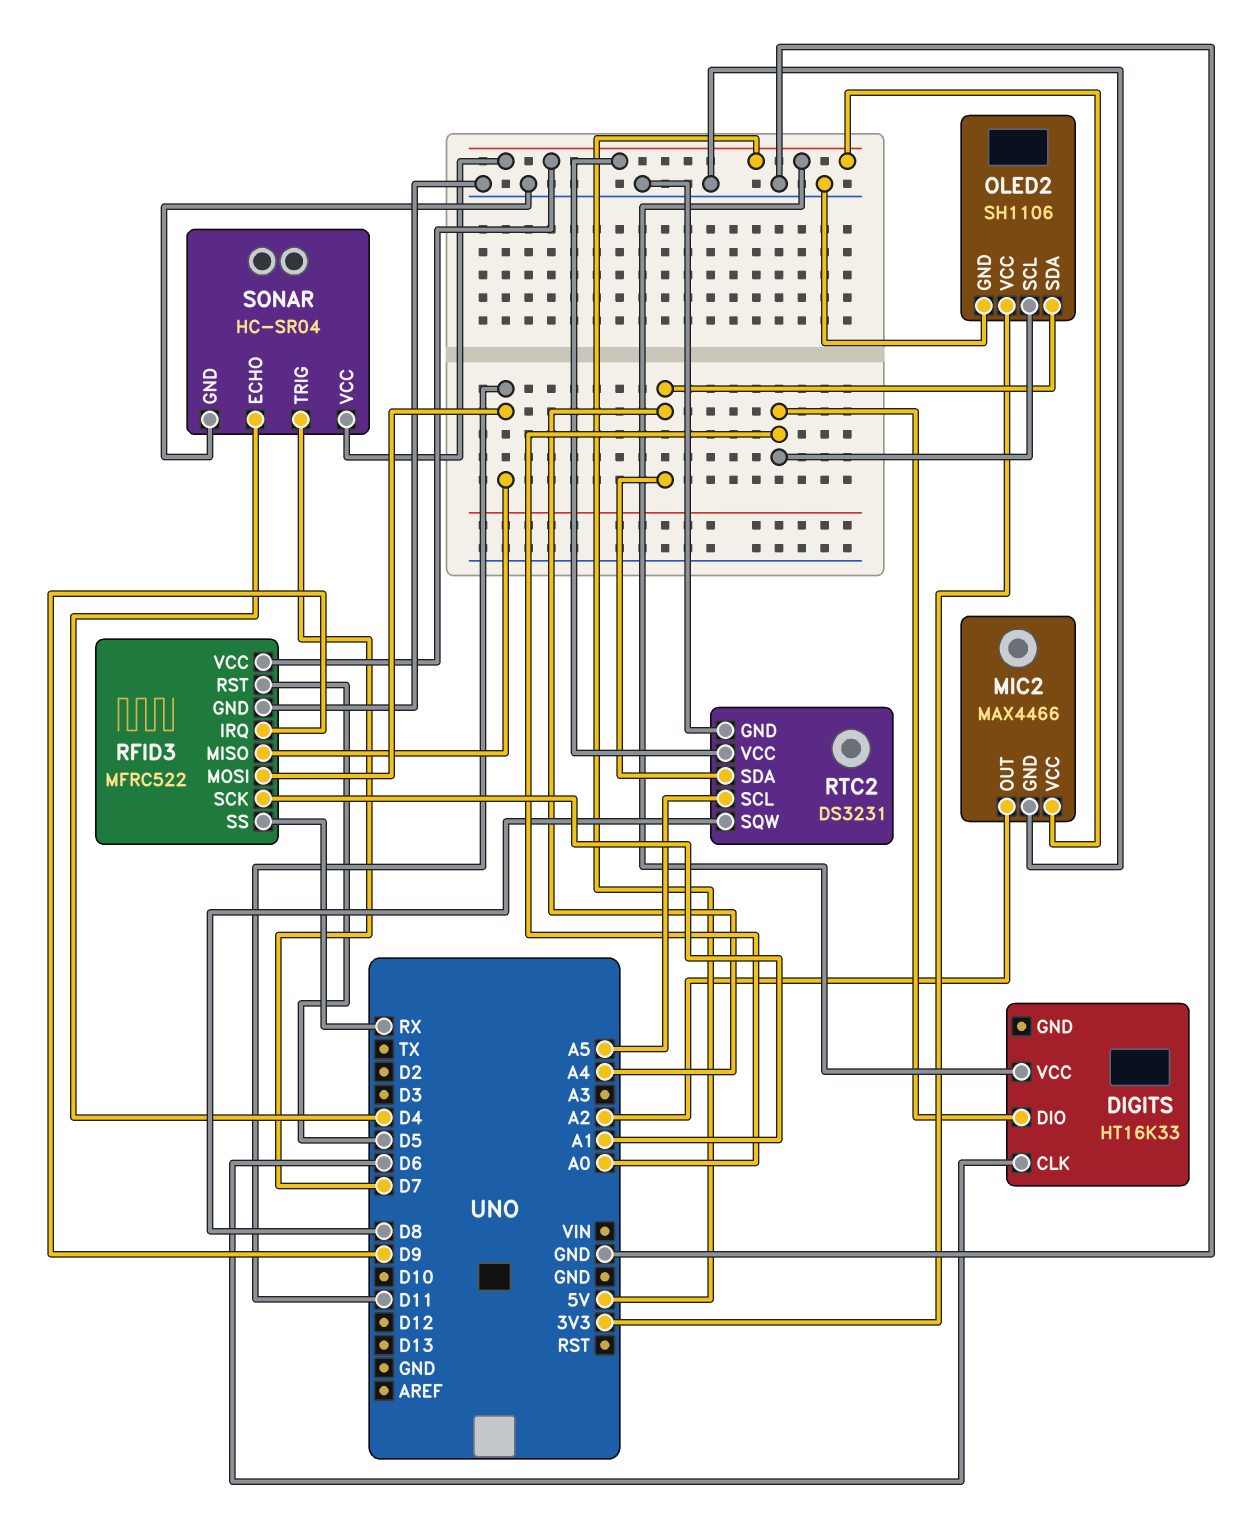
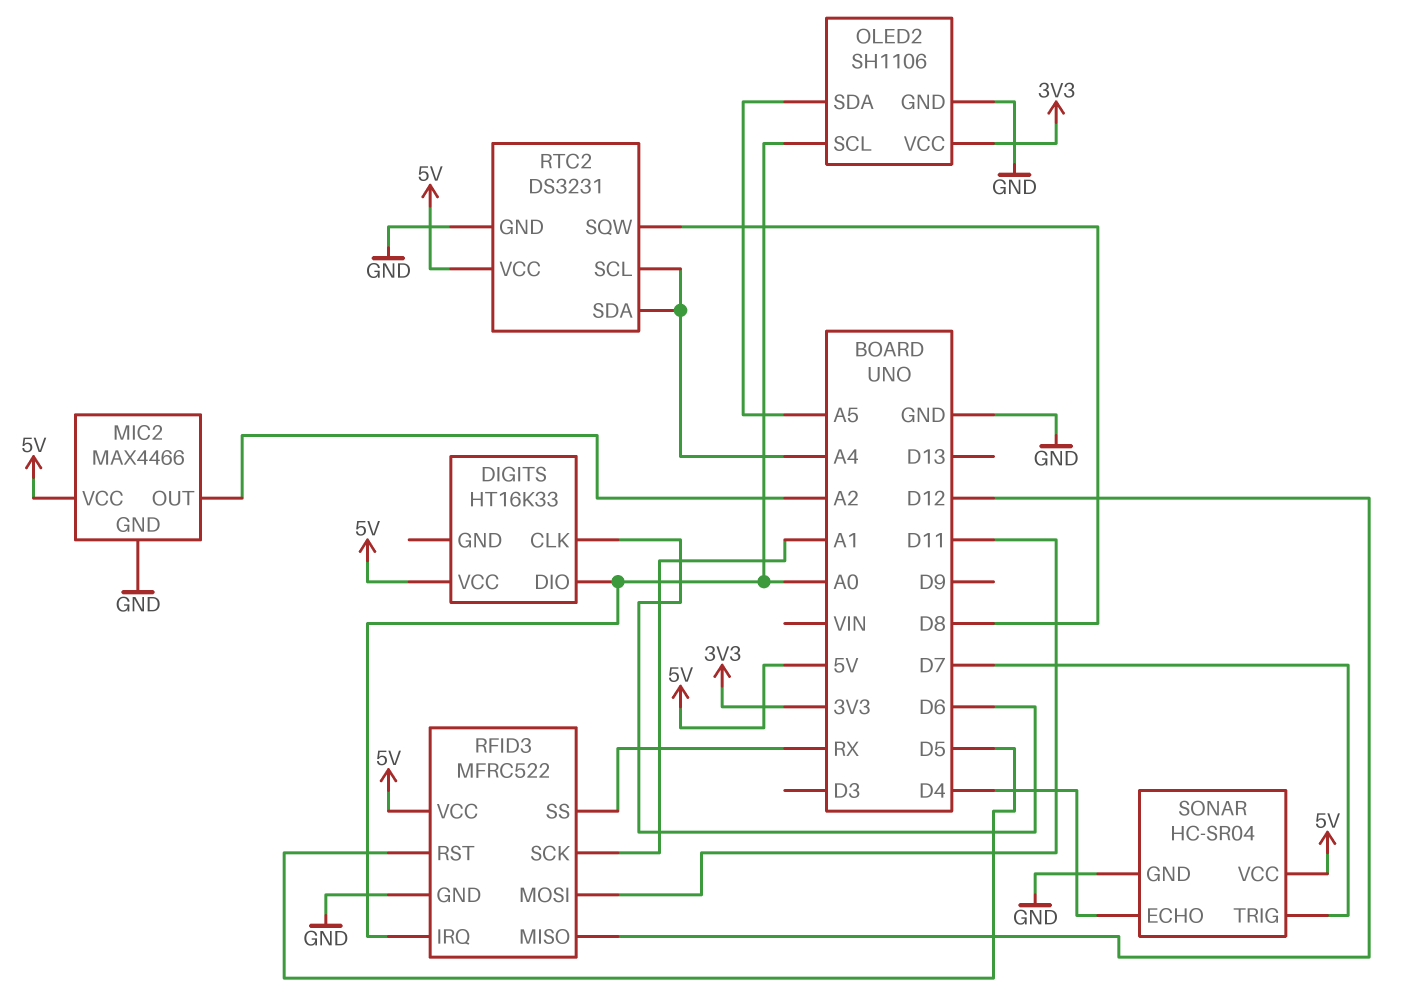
OLED2 pin SDA: A4 -> A5
RFID3 pin IRQ: D9 -> A0
RFID3 pin MISO: D11 -> D12
RTC2 pin SCL: A5 -> A4

